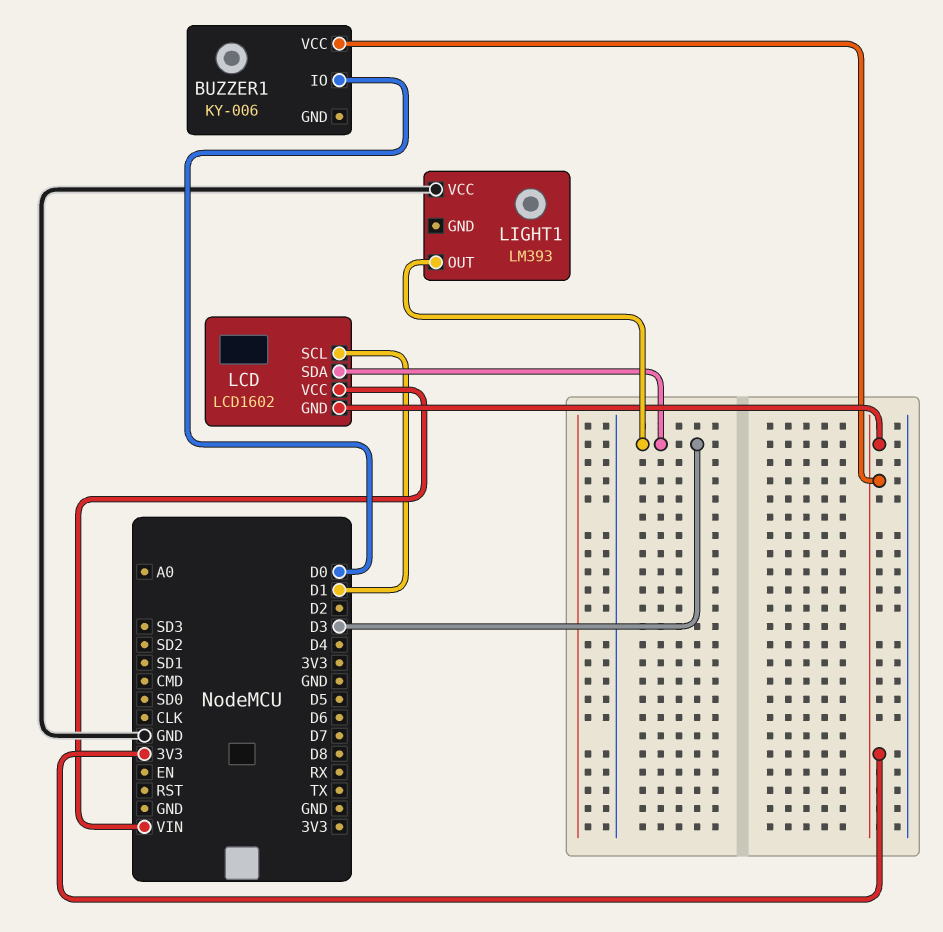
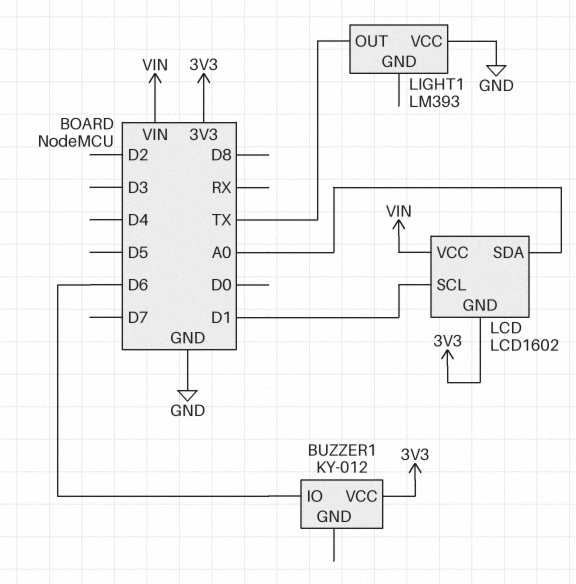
BUZZER1: KY-006 -> KY-012
BUZZER1 pin IO: D0 -> D6
LCD pin SDA: D3 -> A0
LIGHT1 pin OUT: D3 -> TX

